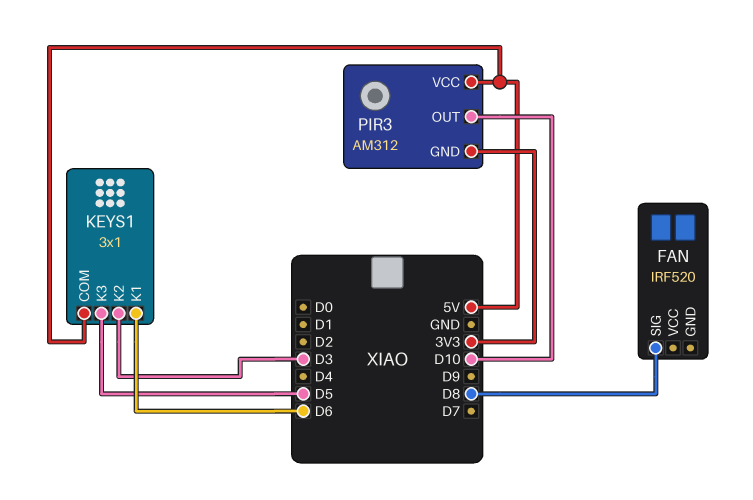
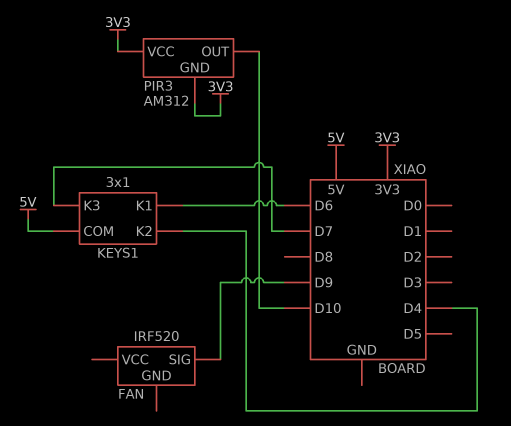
FAN pin SIG: D8 -> D9
KEYS1 pin K2: D3 -> D4
KEYS1 pin K3: D5 -> D7
PIR3 pin VCC: 5V -> 3V3

